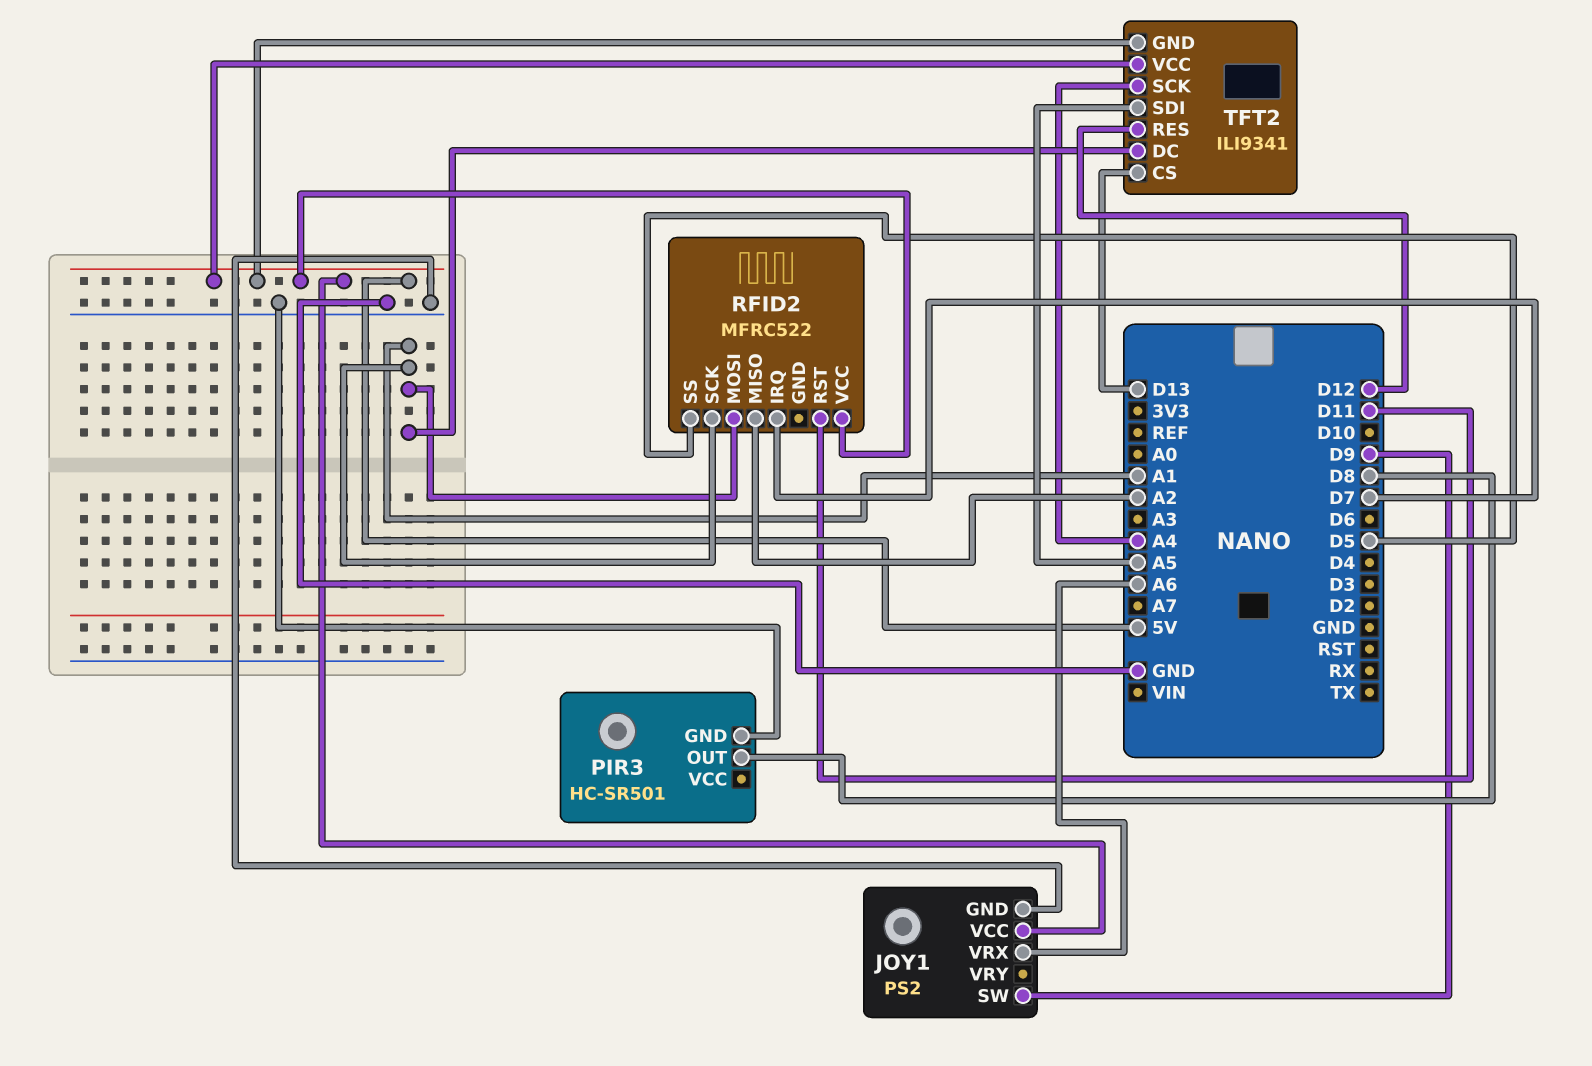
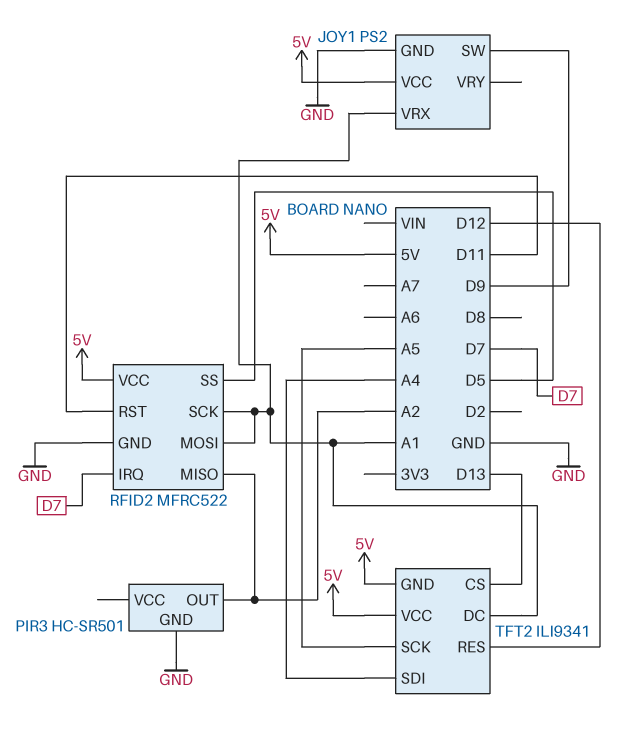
JOY1 pin VRX: A6 -> A1
PIR3 pin OUT: D8 -> A2
RFID2 pin GND: none -> GND
TFT2 pin SCK: A4 -> A5
TFT2 pin SDI: A5 -> A4

